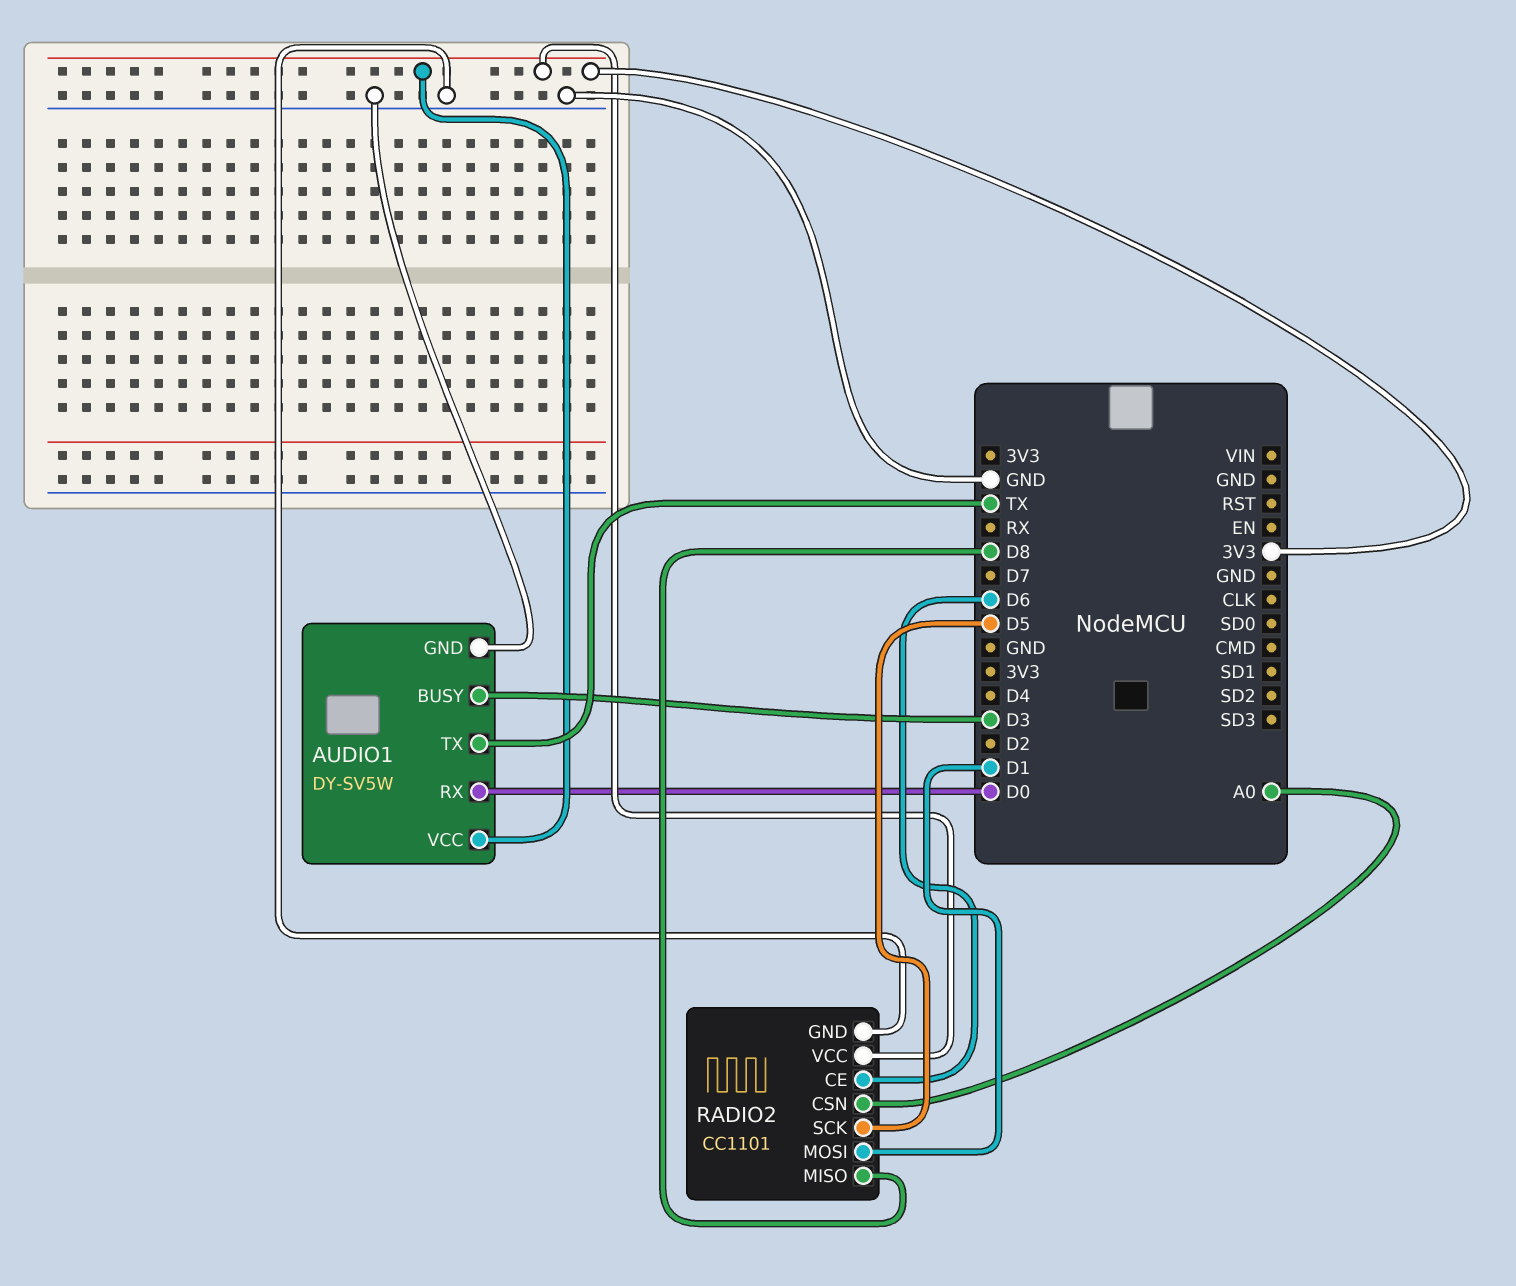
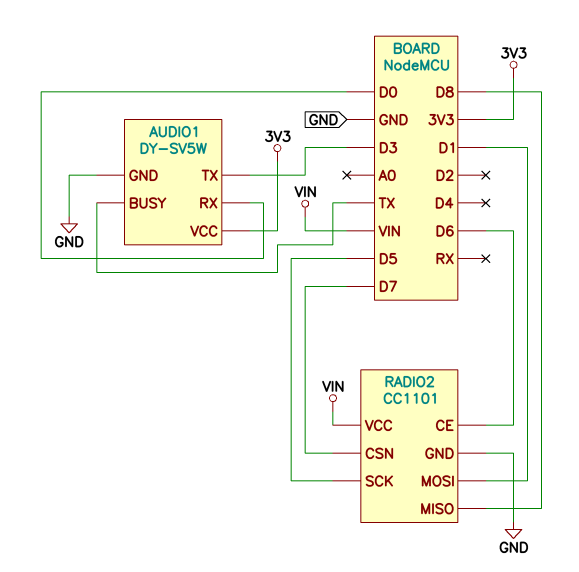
AUDIO1 pin BUSY: D3 -> TX
AUDIO1 pin TX: TX -> D3
RADIO2 pin CSN: A0 -> D7
RADIO2 pin VCC: 3V3 -> VIN

